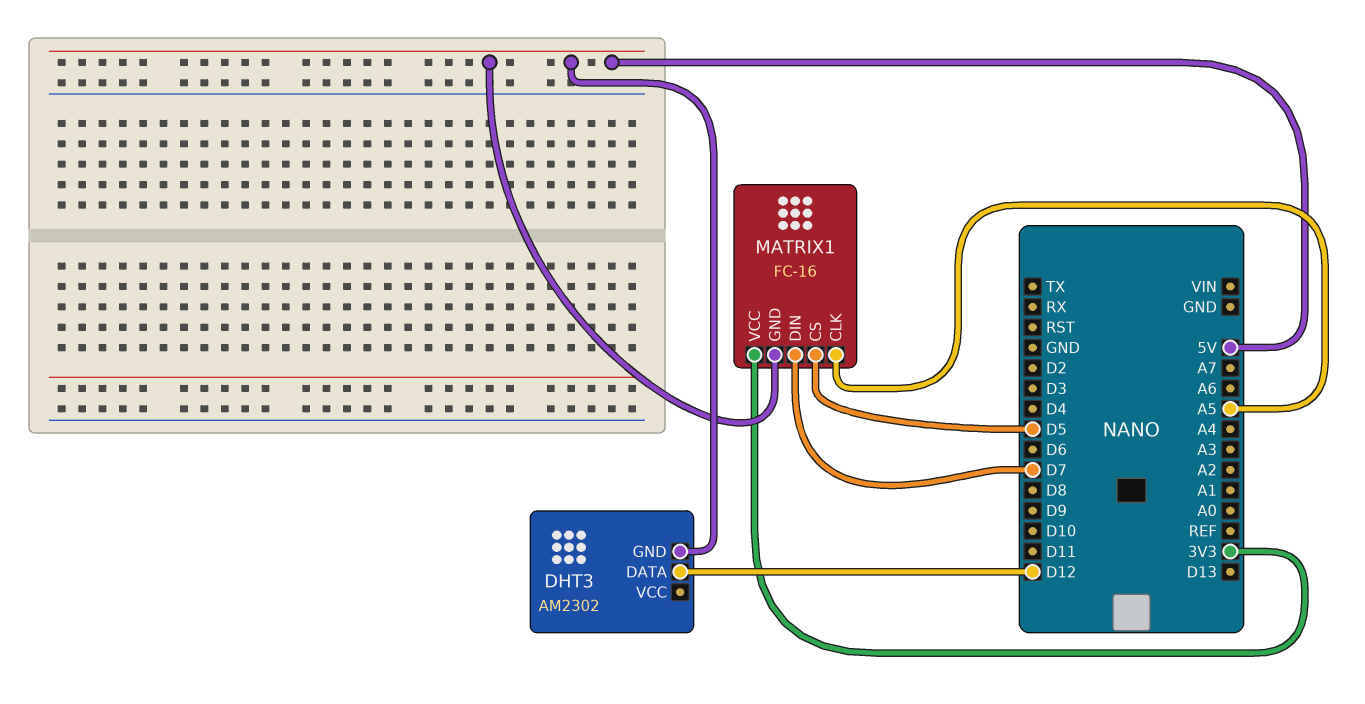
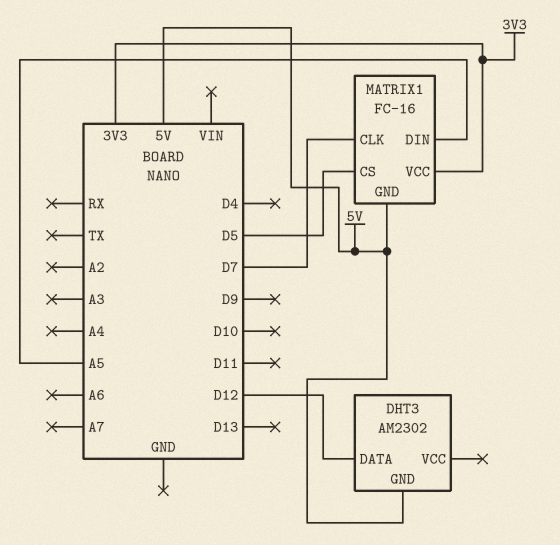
MATRIX1 pin CLK: A5 -> D7
MATRIX1 pin DIN: D7 -> A5

